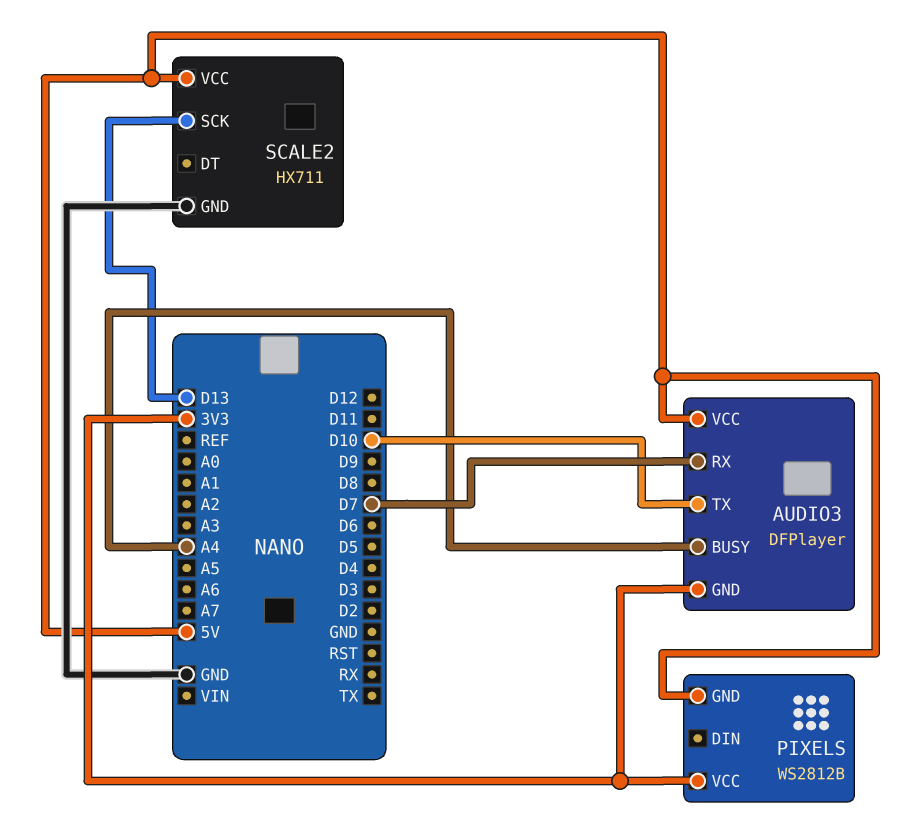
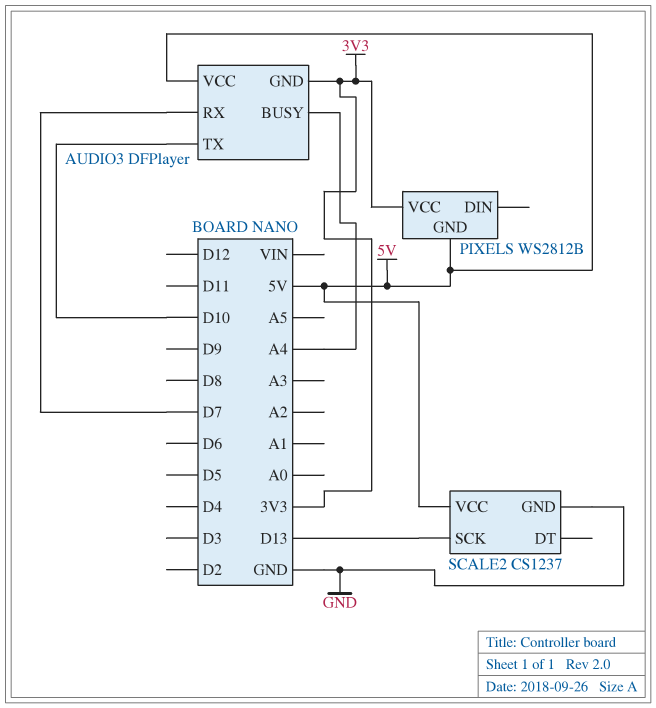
SCALE2: HX711 -> CS1237

